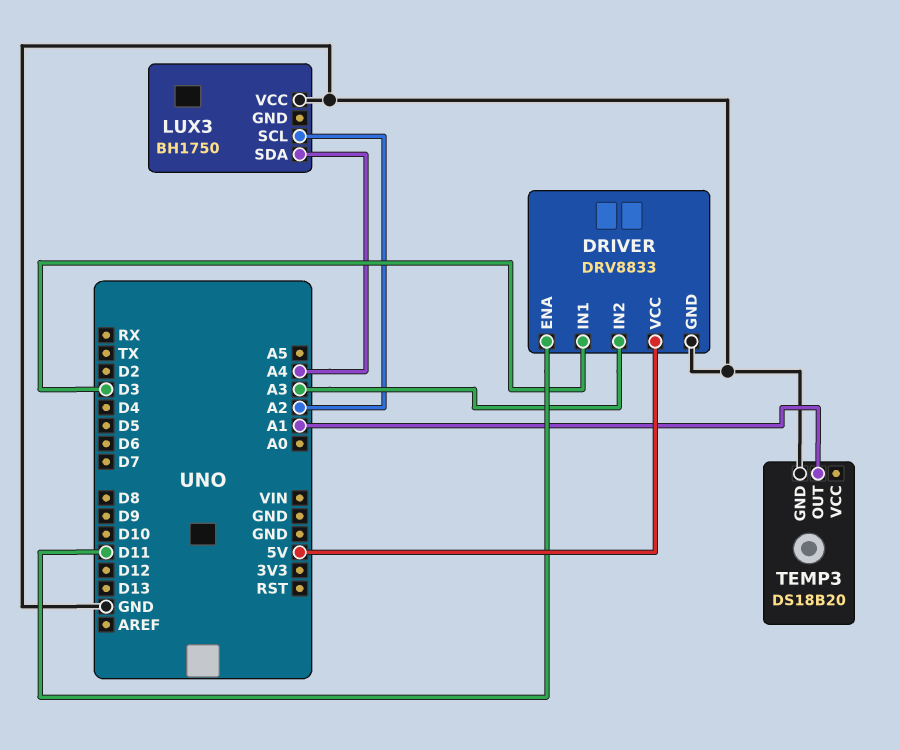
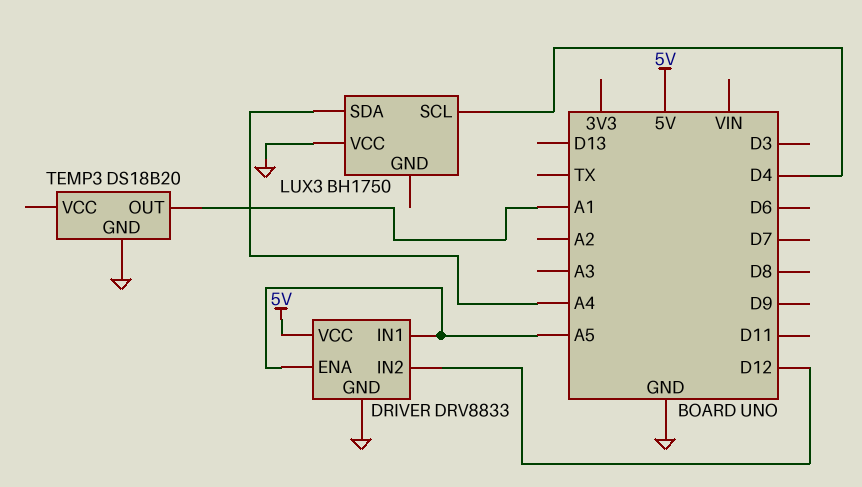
DRIVER pin ENA: D11 -> A5
DRIVER pin IN1: D3 -> A5
DRIVER pin IN2: A3 -> D12
LUX3 pin SCL: A2 -> D4

